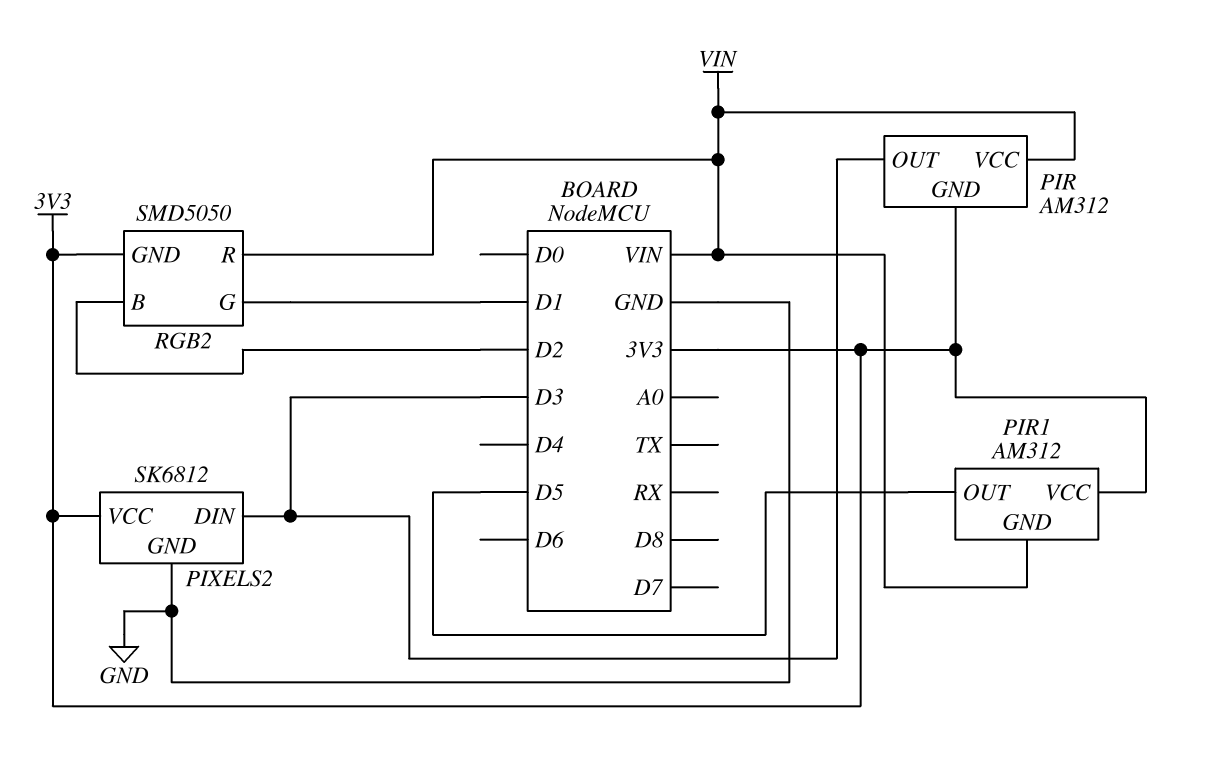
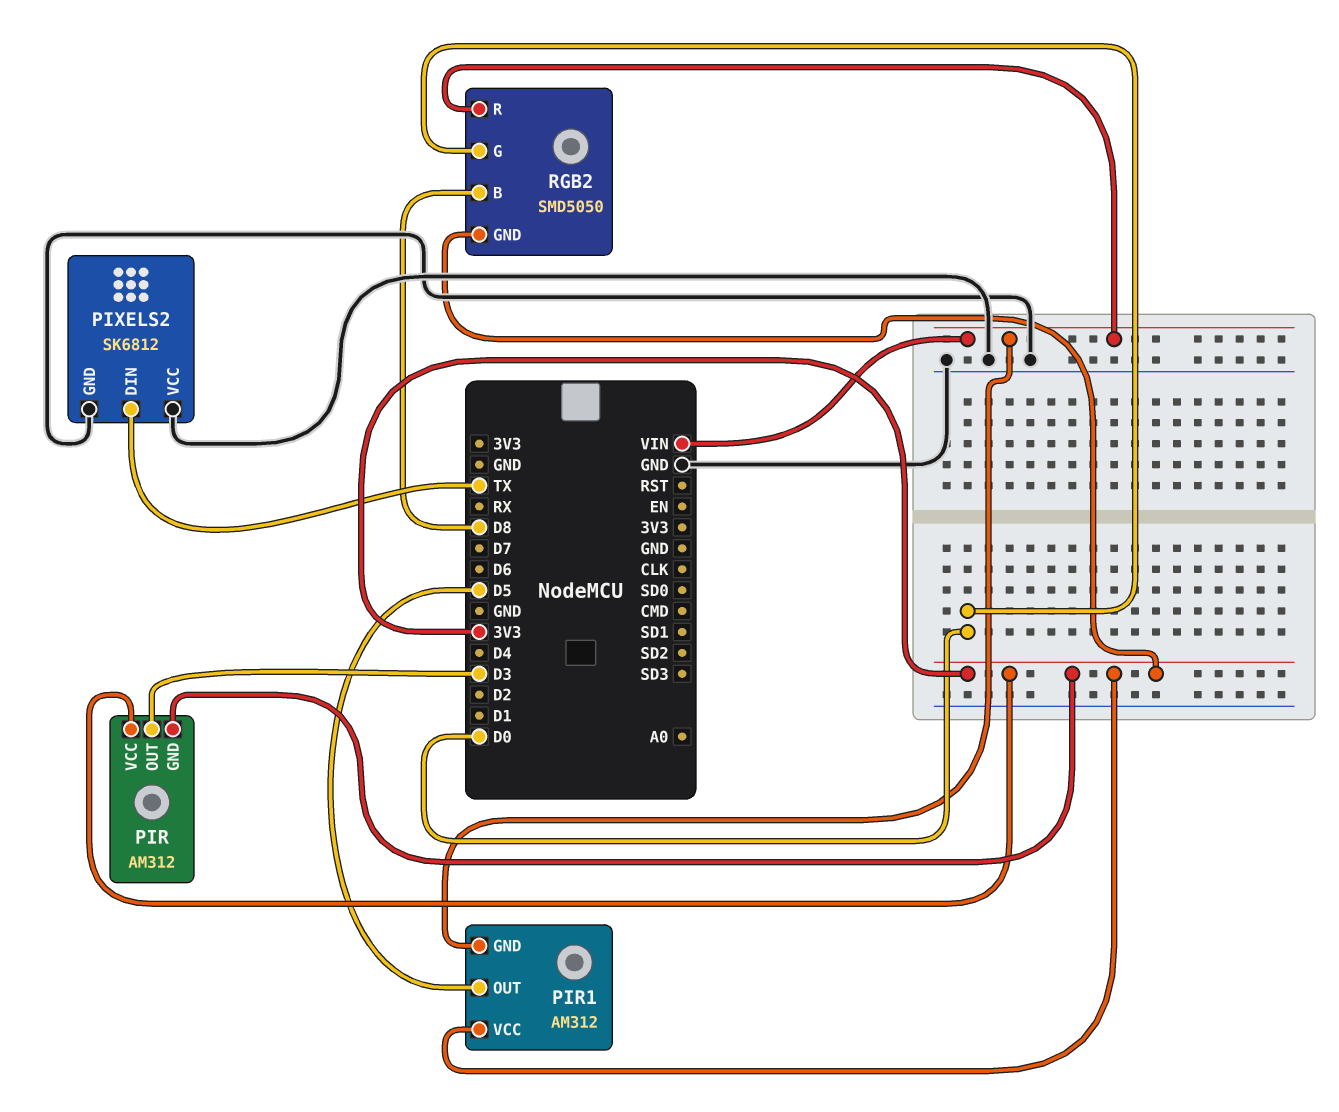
PIR pin VCC: VIN -> 3V3
PIXELS2 pin DIN: D3 -> TX
PIXELS2 pin VCC: 3V3 -> GND
RGB2 pin B: D2 -> D8
RGB2 pin G: D1 -> D0

